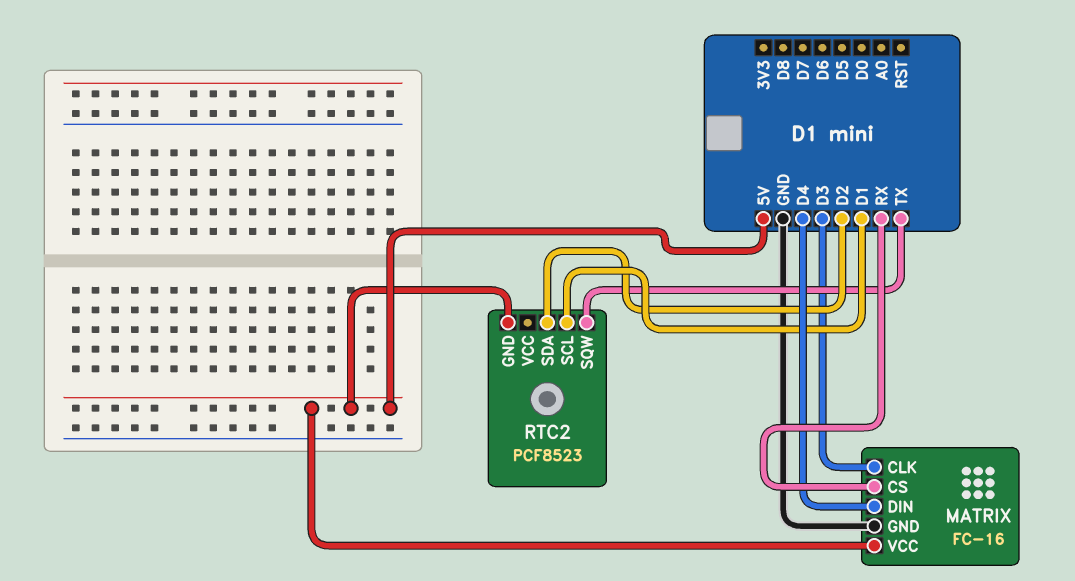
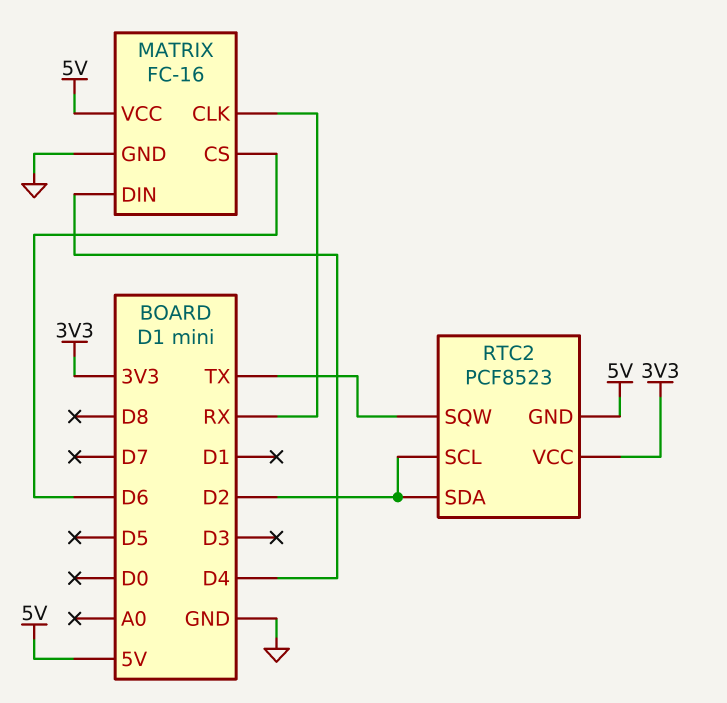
MATRIX pin CLK: D3 -> RX
MATRIX pin CS: RX -> D6
RTC2 pin SCL: D1 -> D2
RTC2 pin VCC: none -> 3V3

